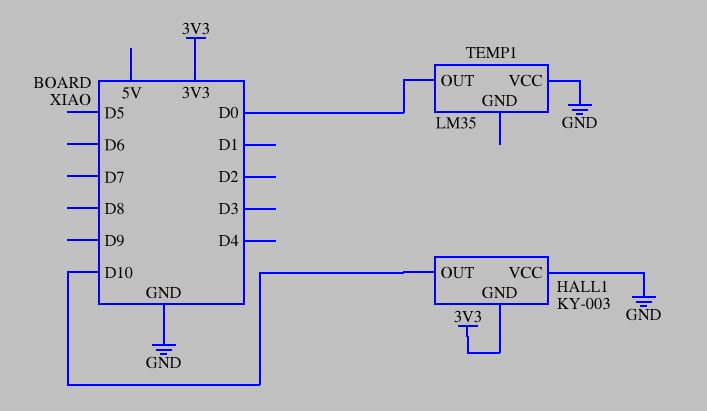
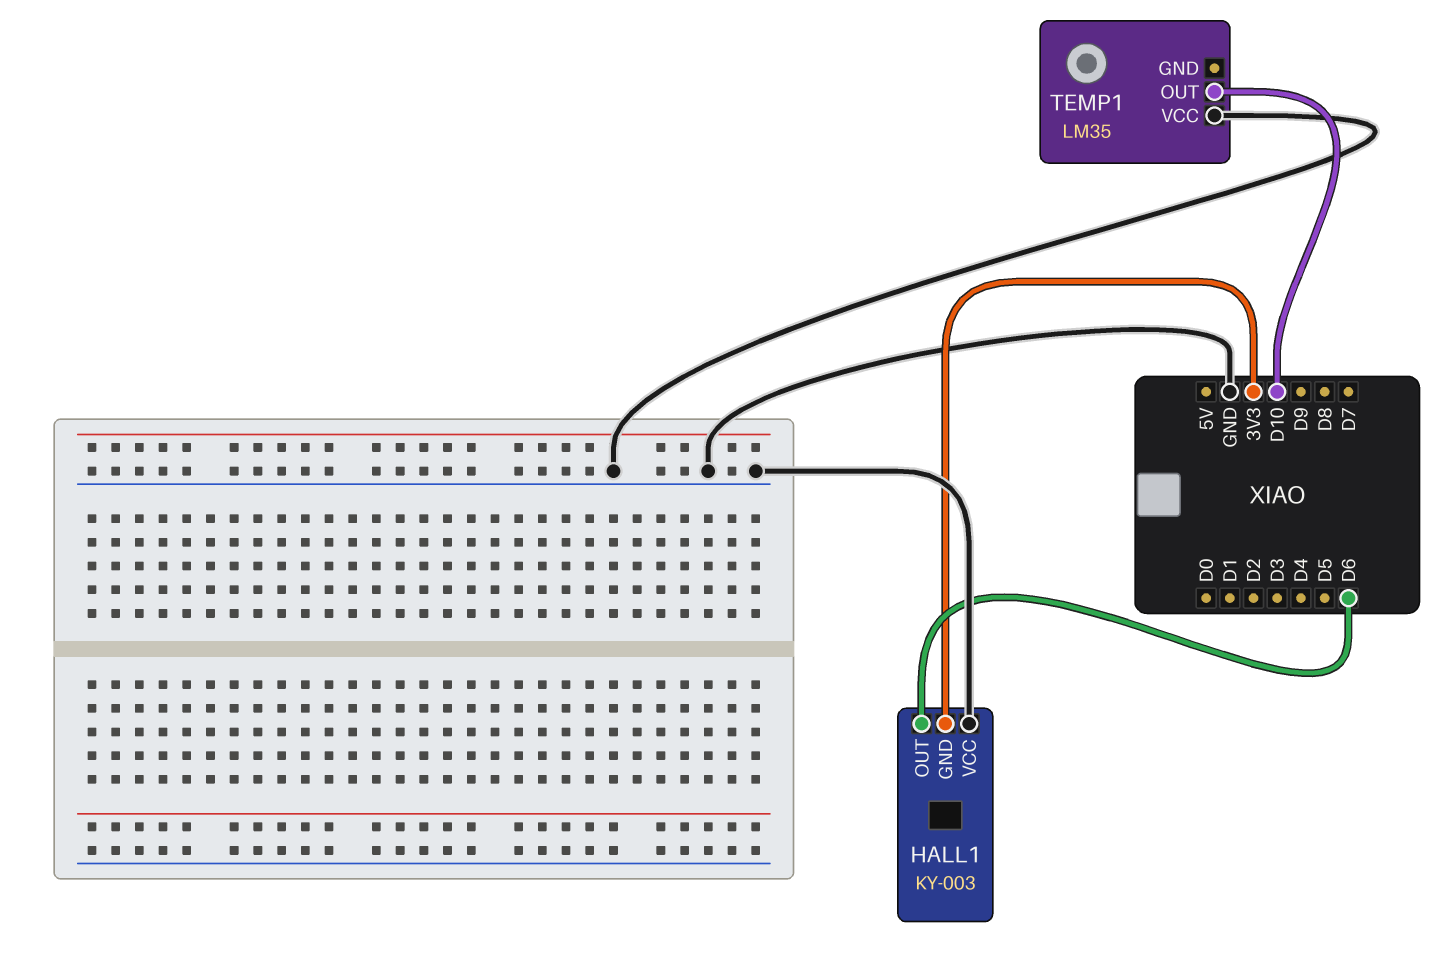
HALL1 pin OUT: D10 -> D6
TEMP1 pin OUT: D0 -> D10

